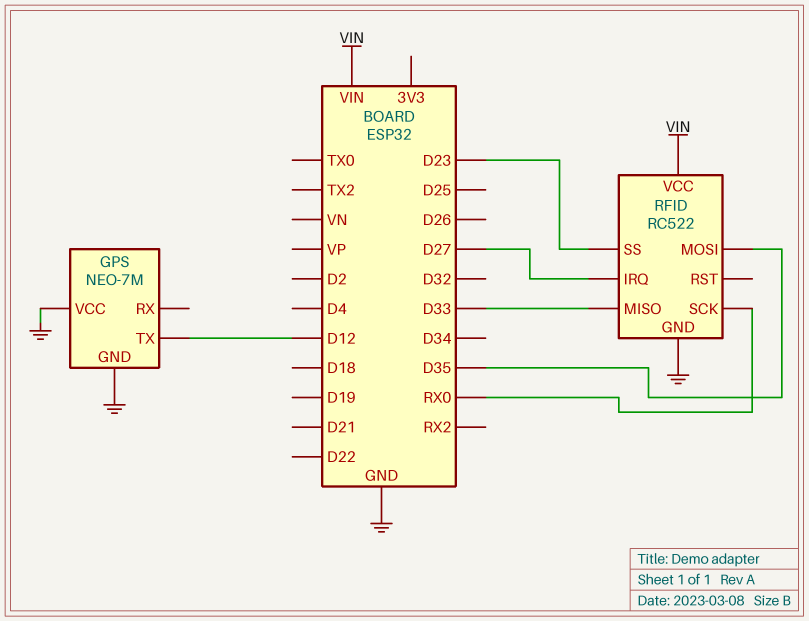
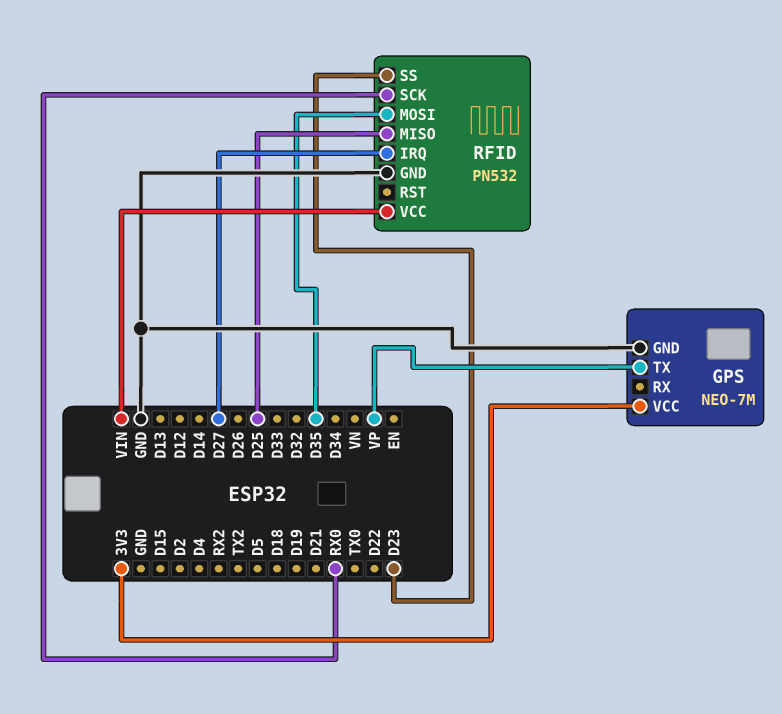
GPS pin TX: D12 -> VP
GPS pin VCC: GND -> 3V3
RFID: RC522 -> PN532
RFID pin MISO: D33 -> D25

